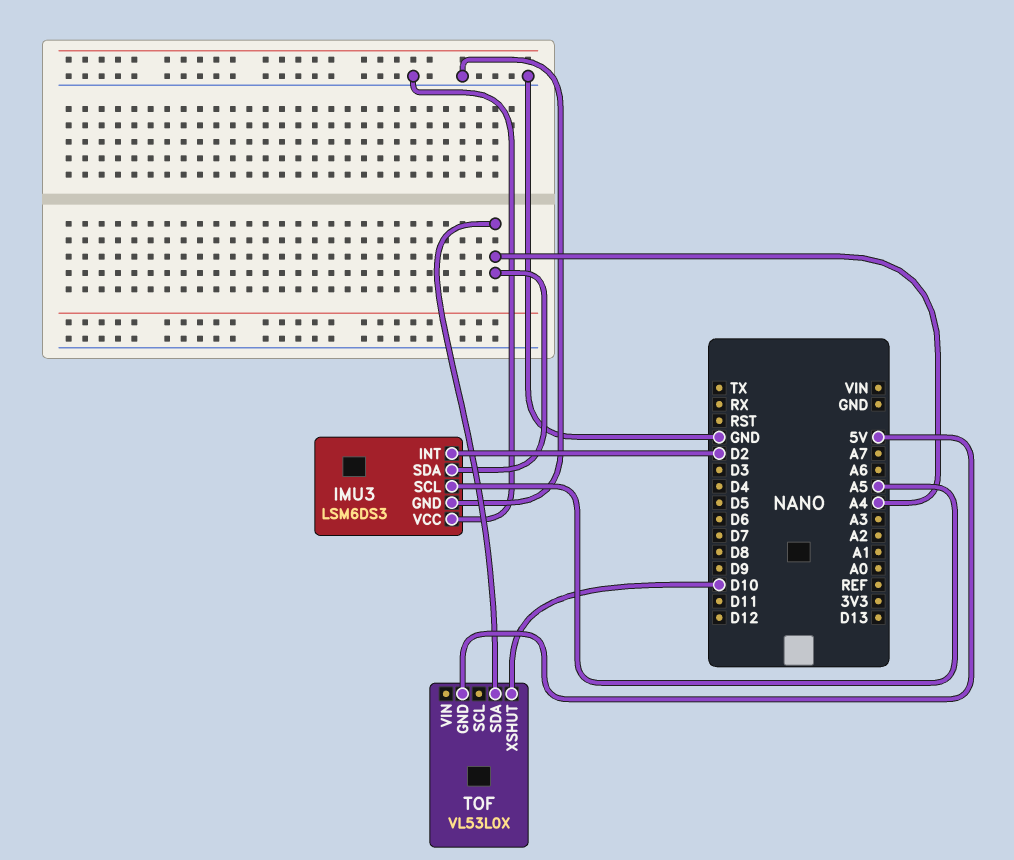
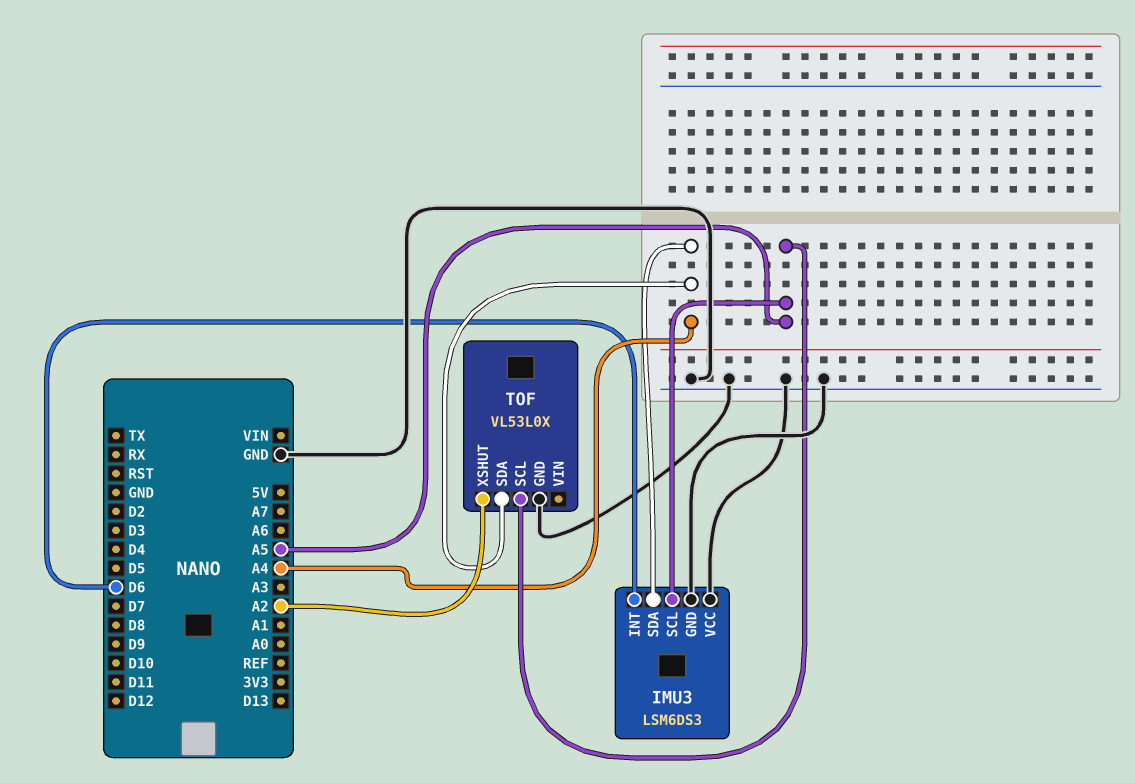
IMU3 pin INT: D2 -> D6
TOF pin GND: 5V -> GND
TOF pin SCL: none -> A5
TOF pin XSHUT: D10 -> A2

